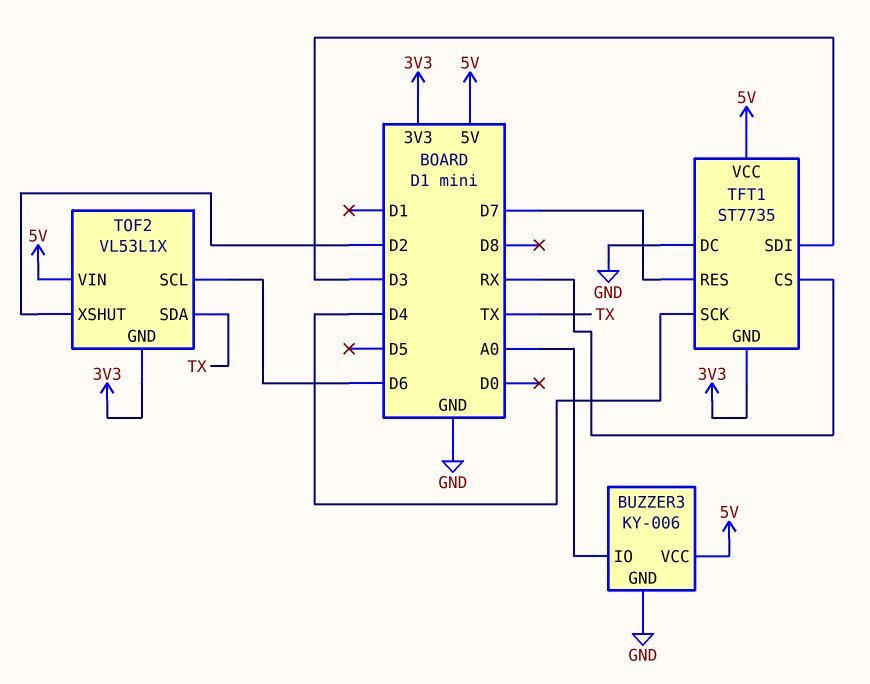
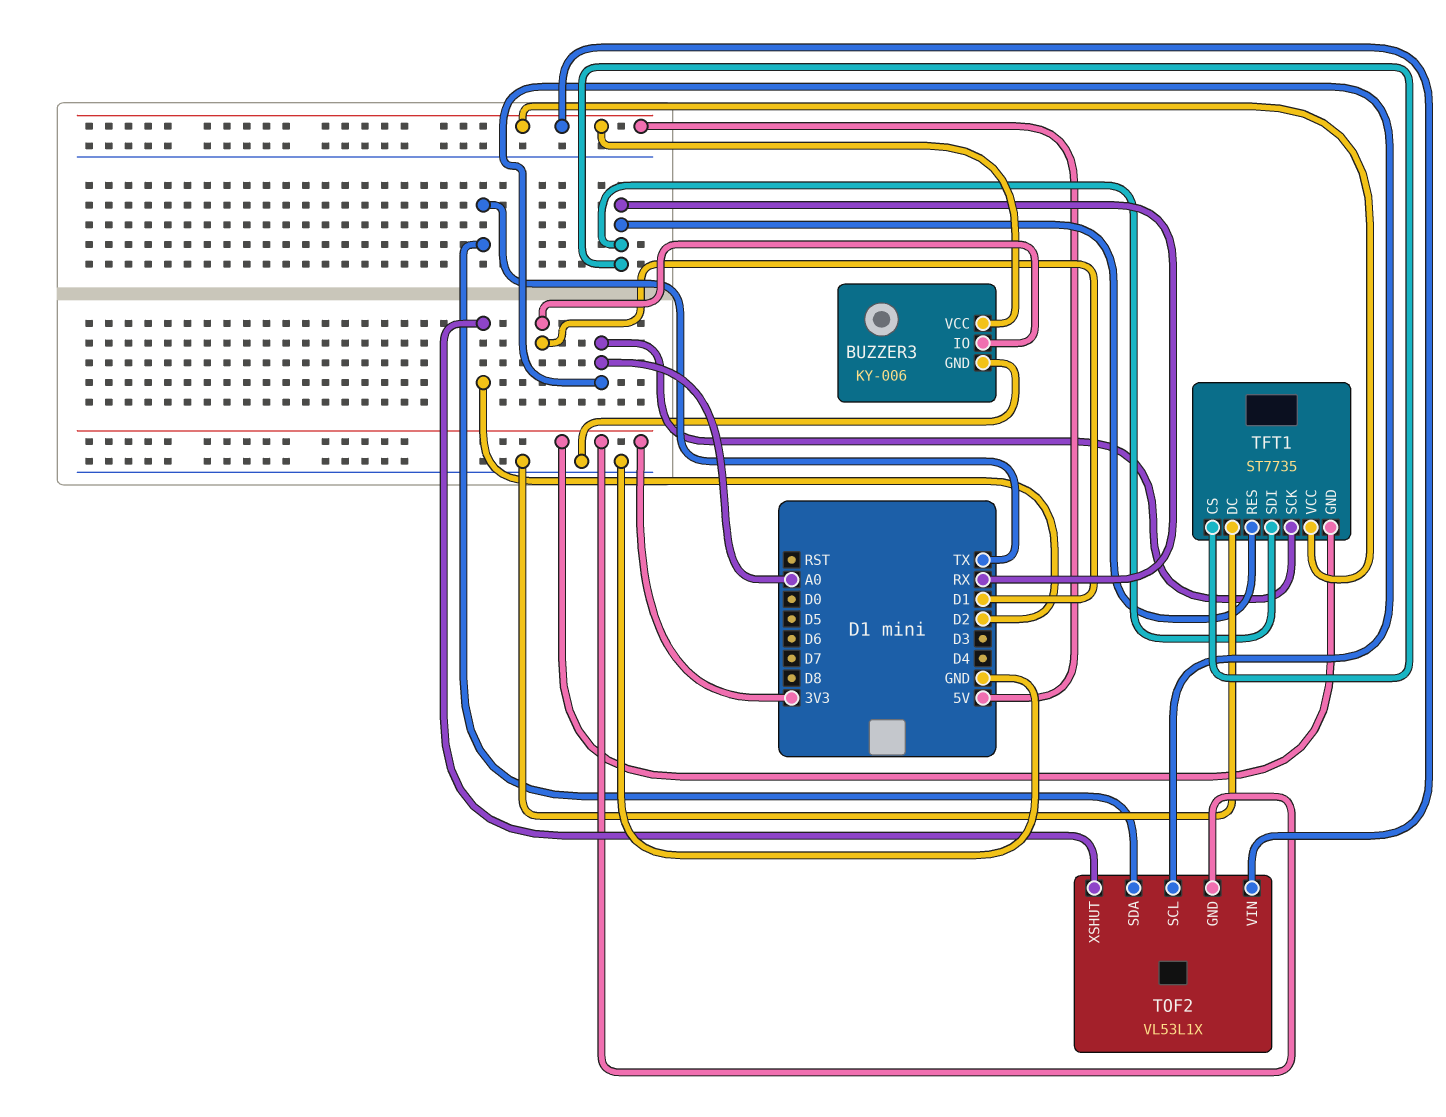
BUZZER3 pin IO: A0 -> D1
TFT1 pin RES: D7 -> RX
TFT1 pin SCK: D4 -> A0
TFT1 pin SDI: D3 -> RX
TOF2 pin SCL: D6 -> A0

